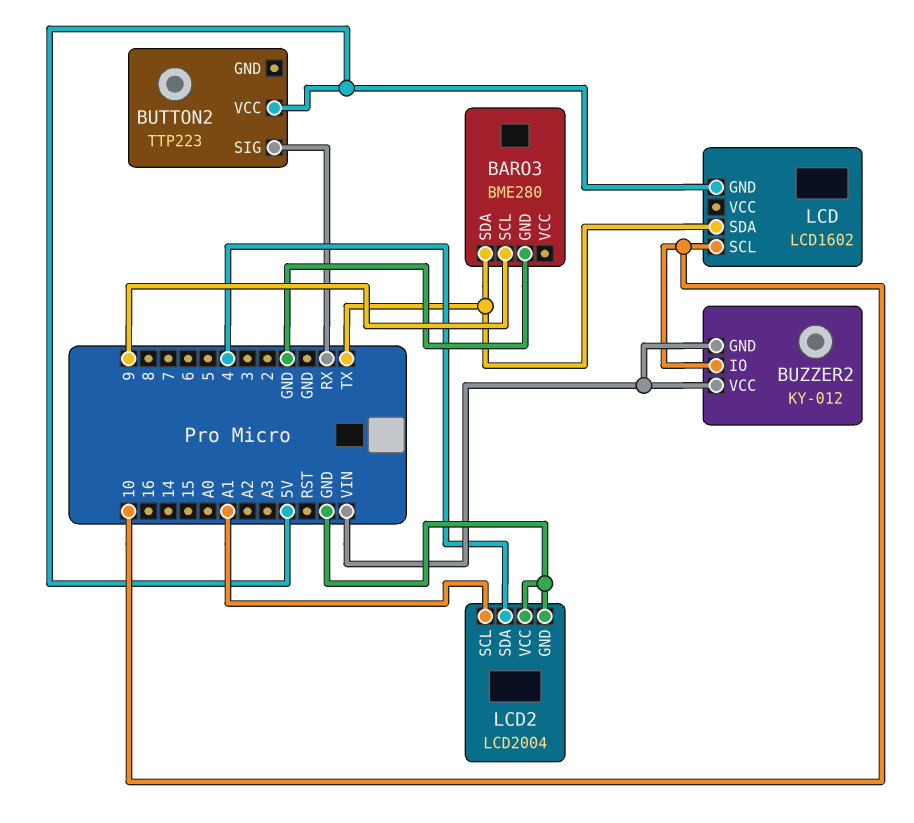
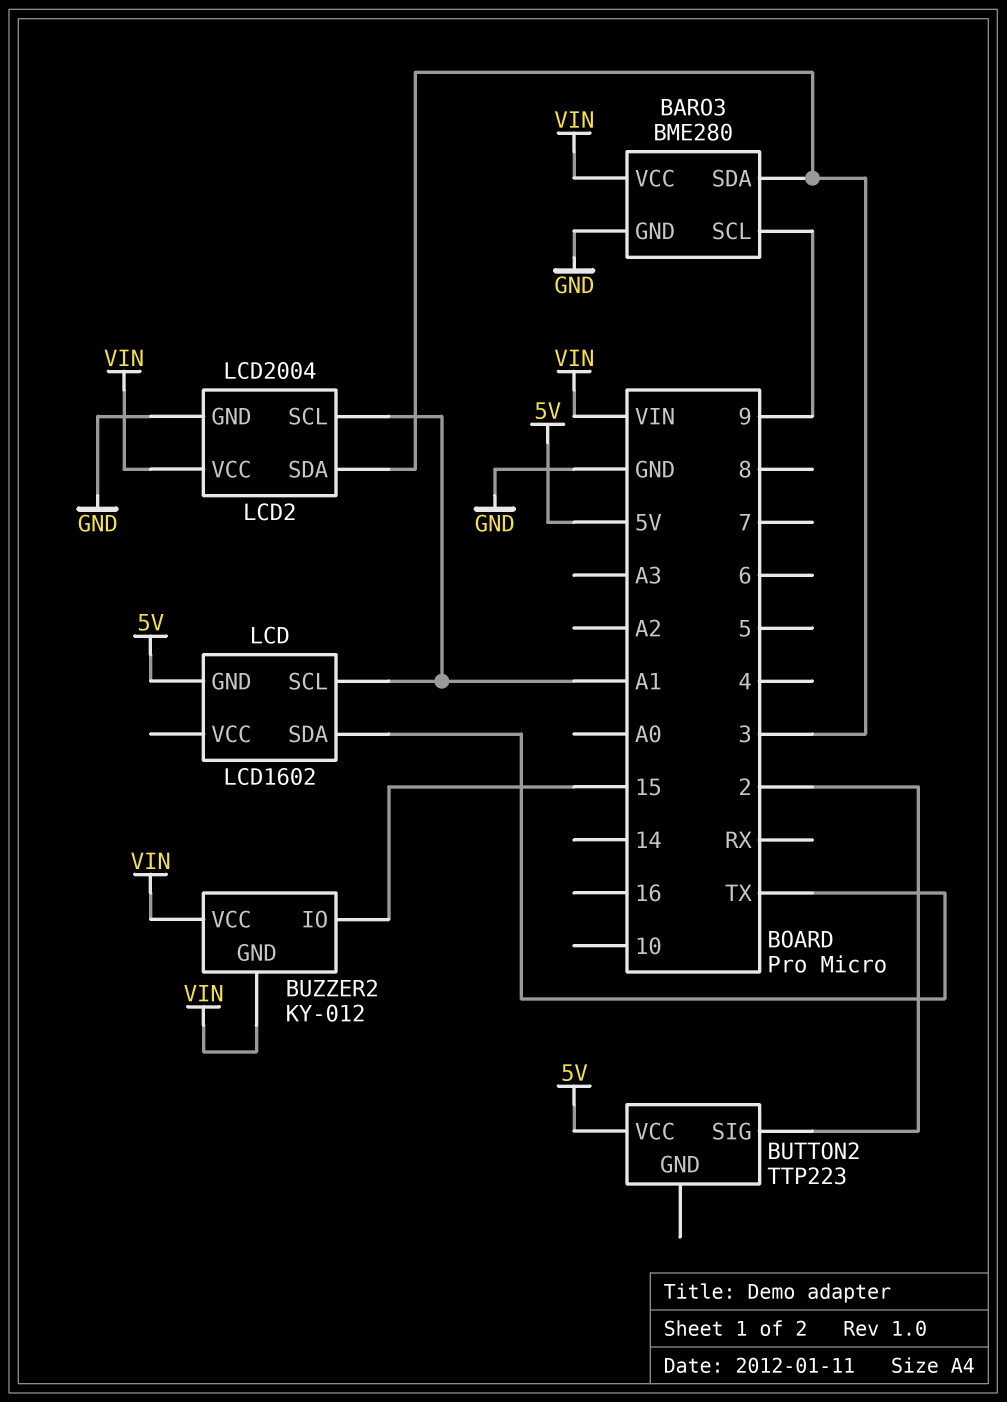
BARO3 pin SDA: TX -> 3
BARO3 pin VCC: none -> VIN
BUTTON2 pin SIG: RX -> 2
BUZZER2 pin IO: 10 -> 15
LCD pin SCL: 10 -> A1
LCD2 pin SDA: 4 -> 3
LCD2 pin VCC: GND -> VIN

